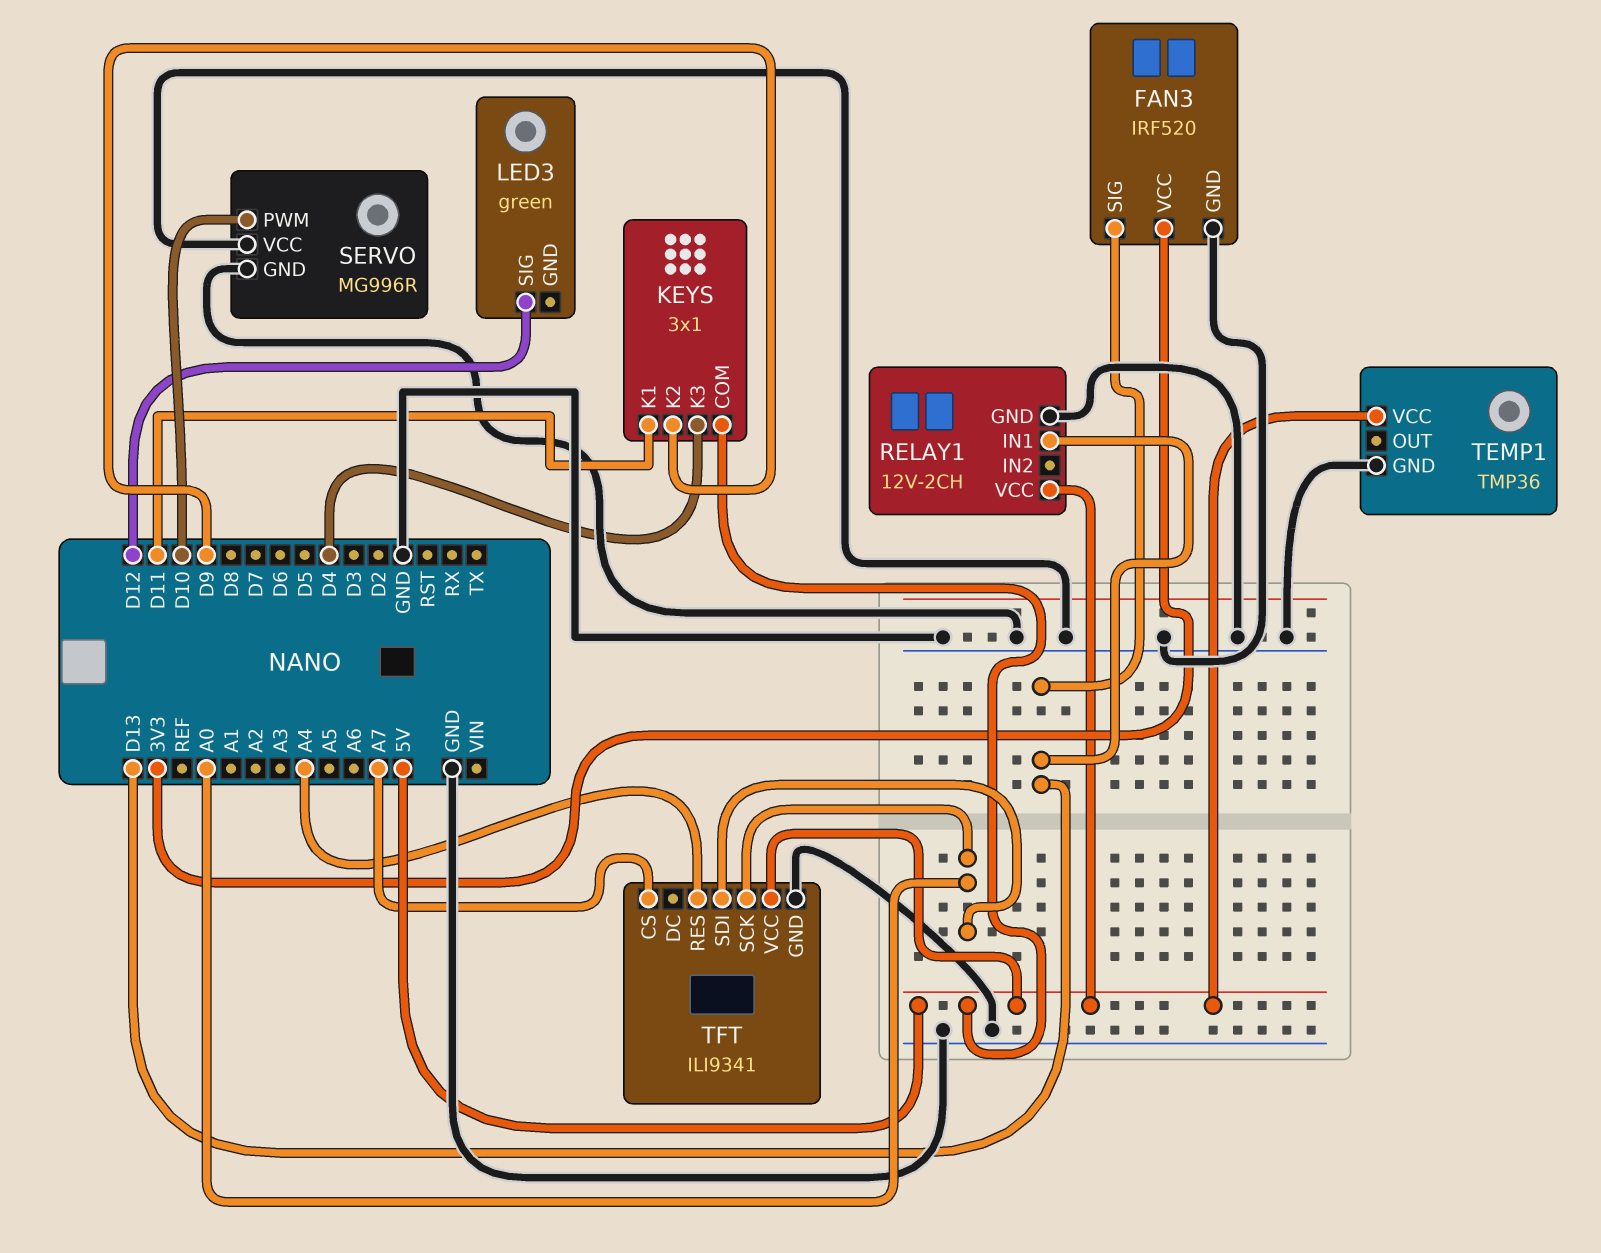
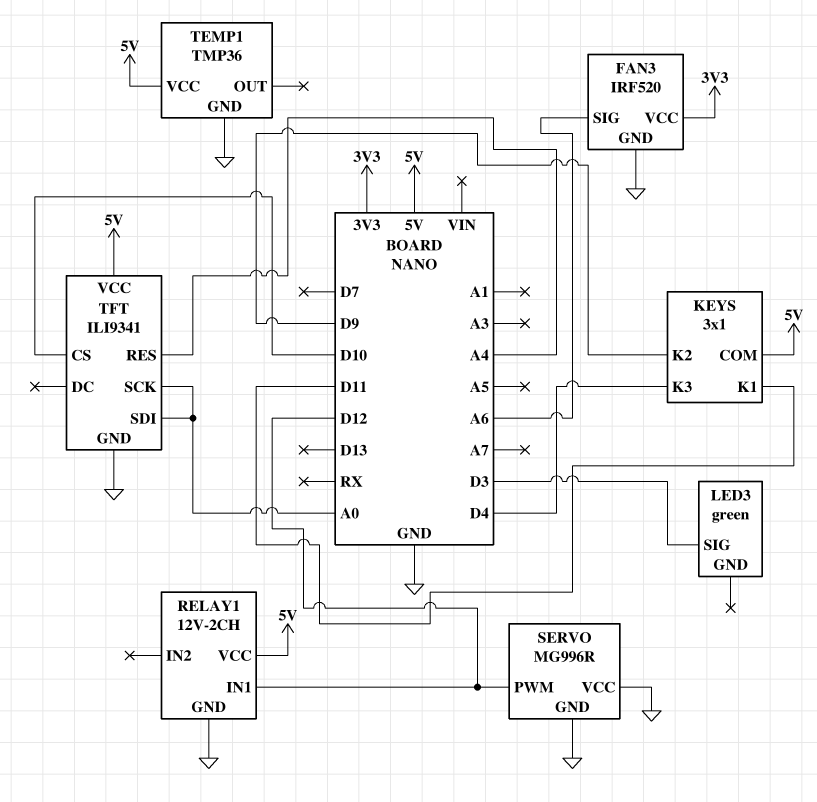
FAN3 pin SIG: D13 -> A6
LED3 pin SIG: D12 -> D3
RELAY1 pin IN1: D13 -> D12
SERVO pin PWM: D10 -> D12
TFT pin CS: A7 -> D10

